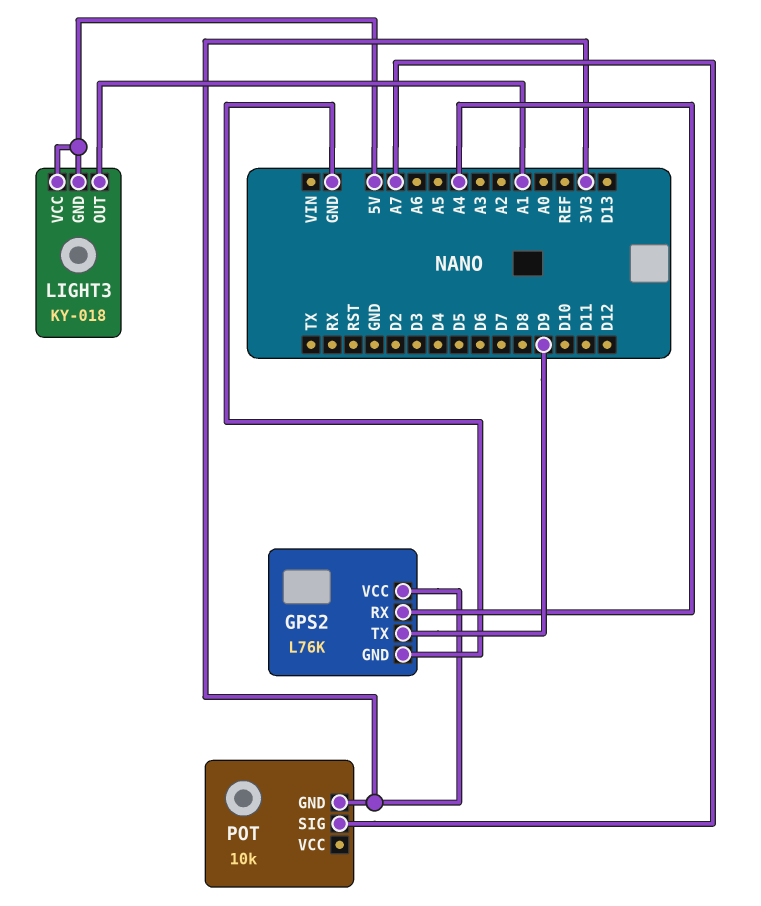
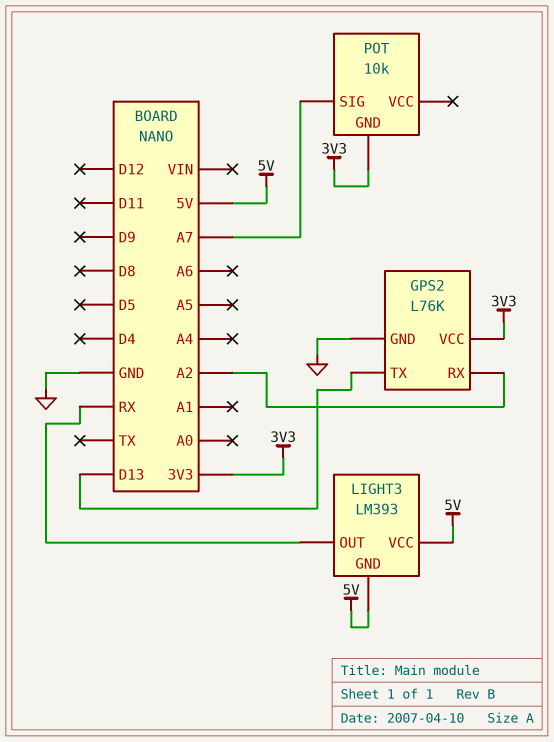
GPS2 pin RX: A4 -> A2
GPS2 pin TX: D9 -> D13
LIGHT3: KY-018 -> LM393
LIGHT3 pin OUT: A1 -> RX

